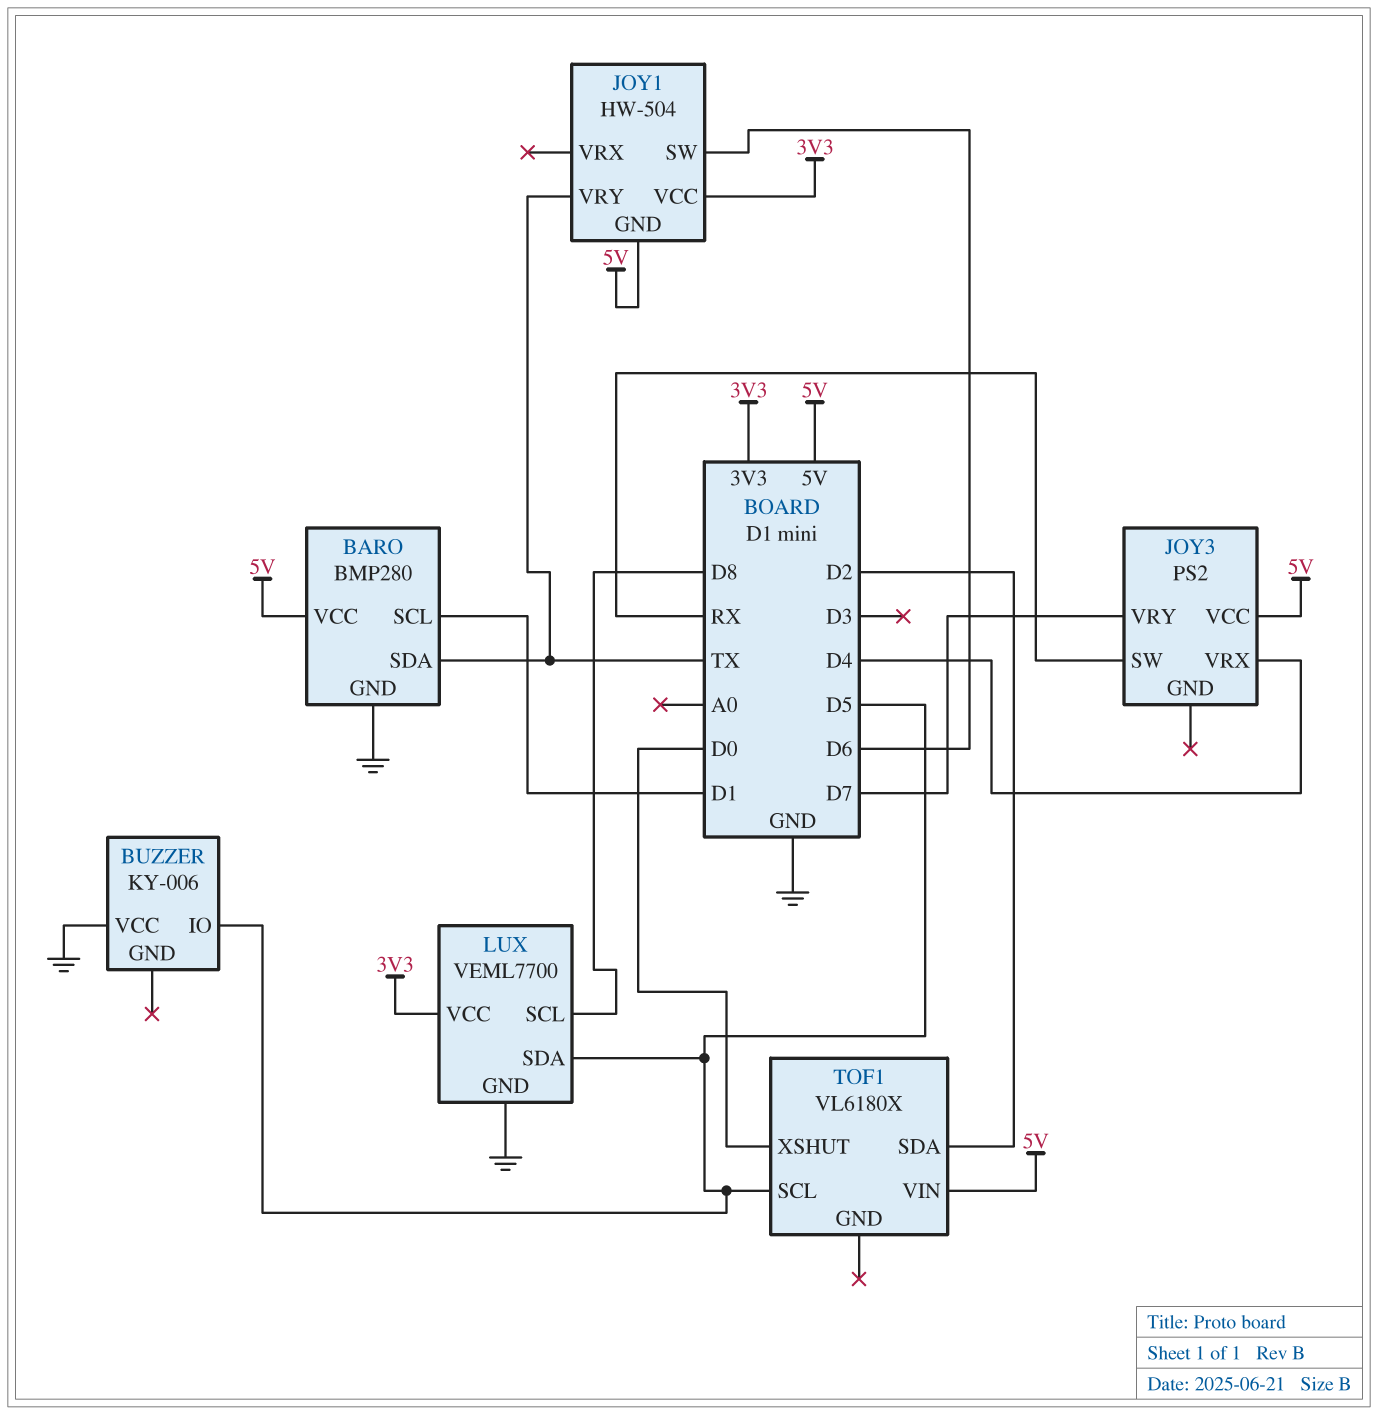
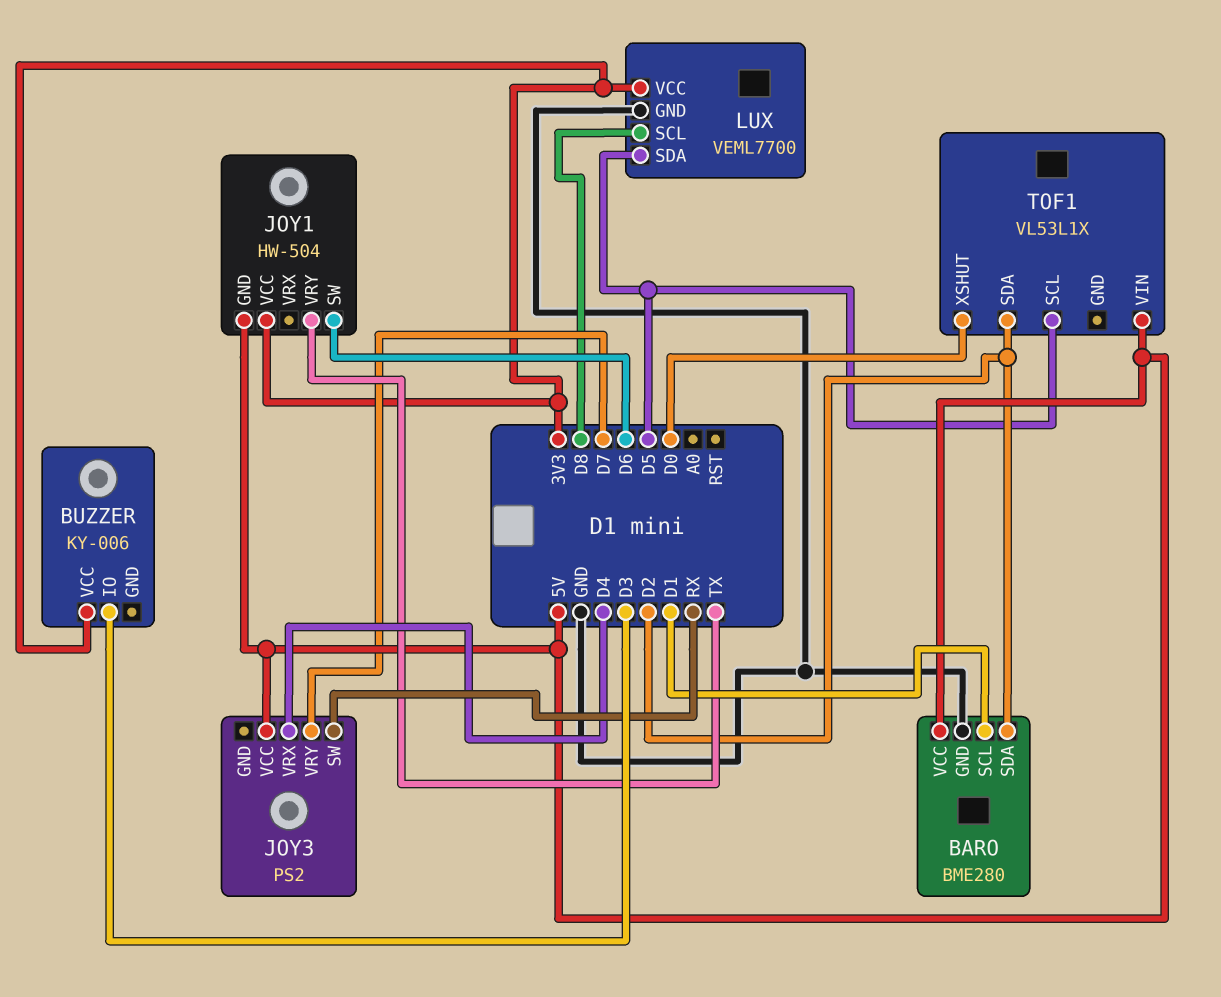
BARO: BMP280 -> BME280
BARO pin SDA: TX -> D2
BUZZER pin IO: D5 -> D3
BUZZER pin VCC: GND -> 3V3
TOF1: VL6180X -> VL53L1X

